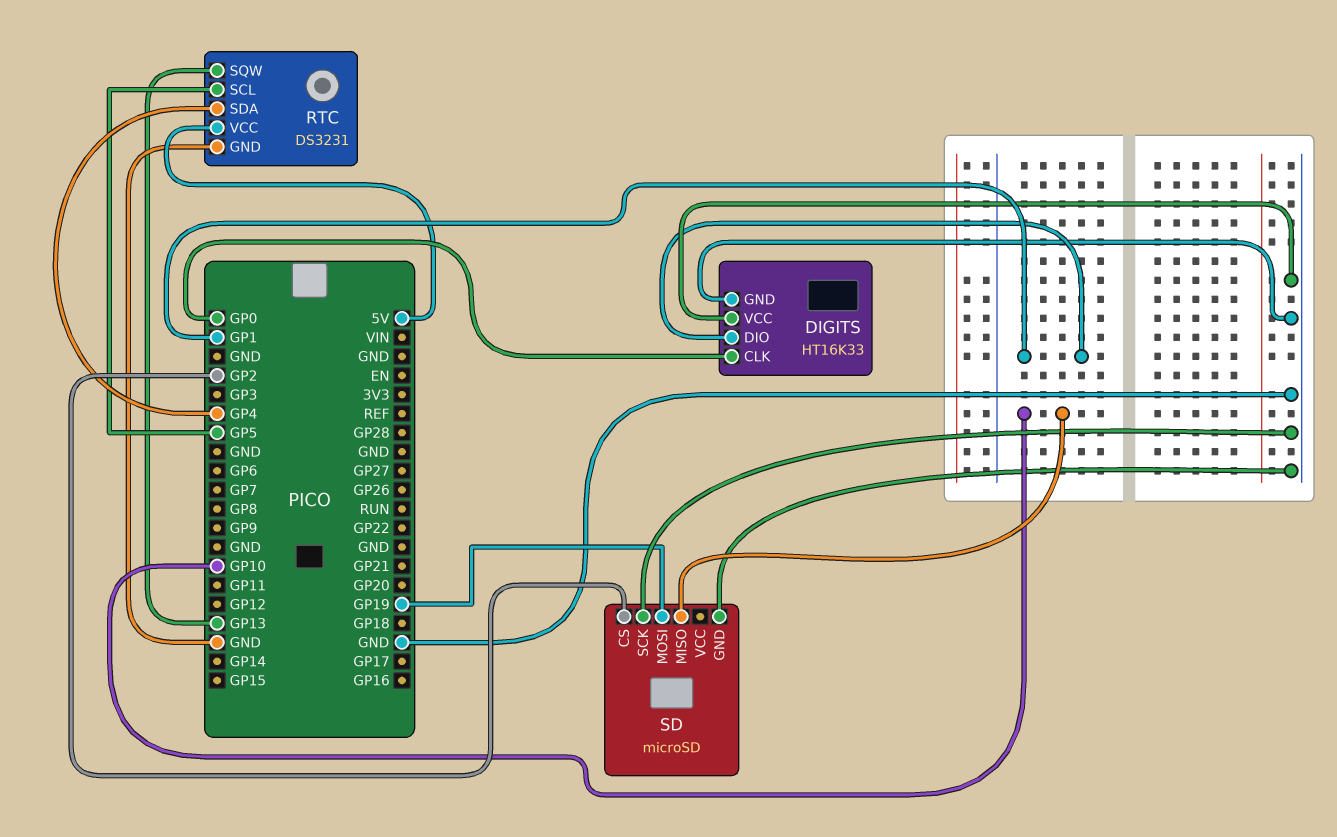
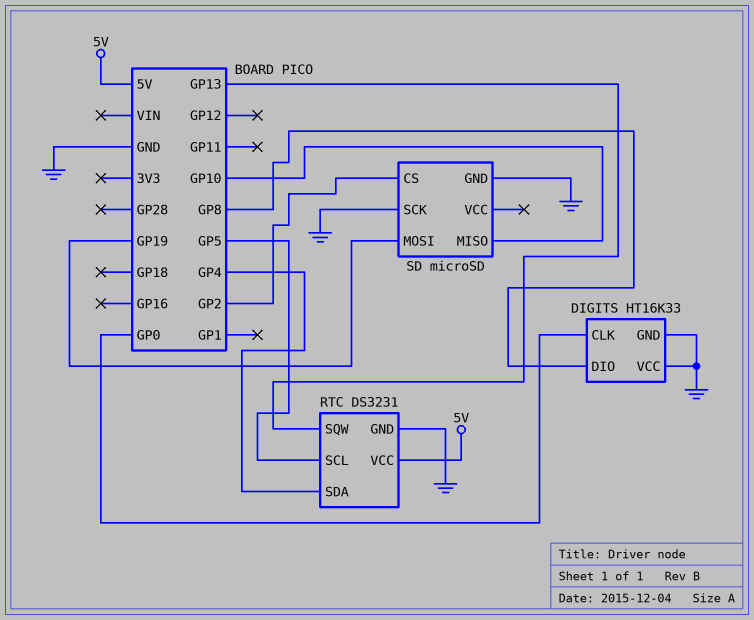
DIGITS pin DIO: GP1 -> GP8

